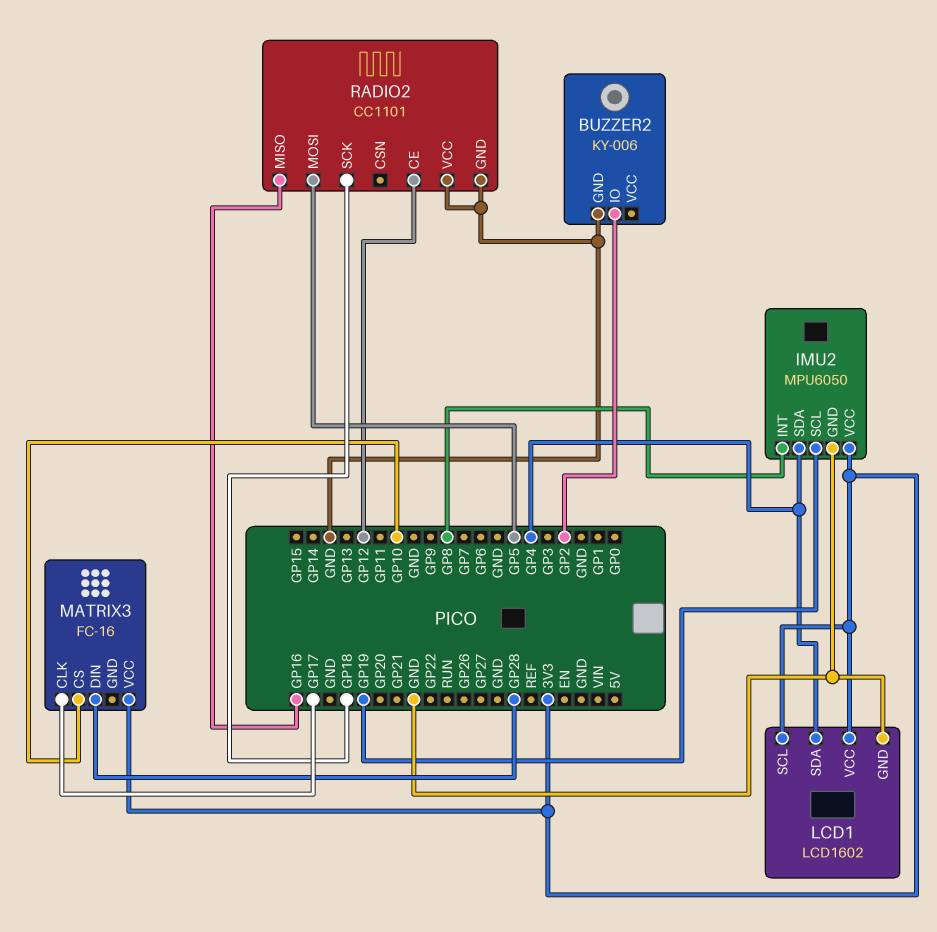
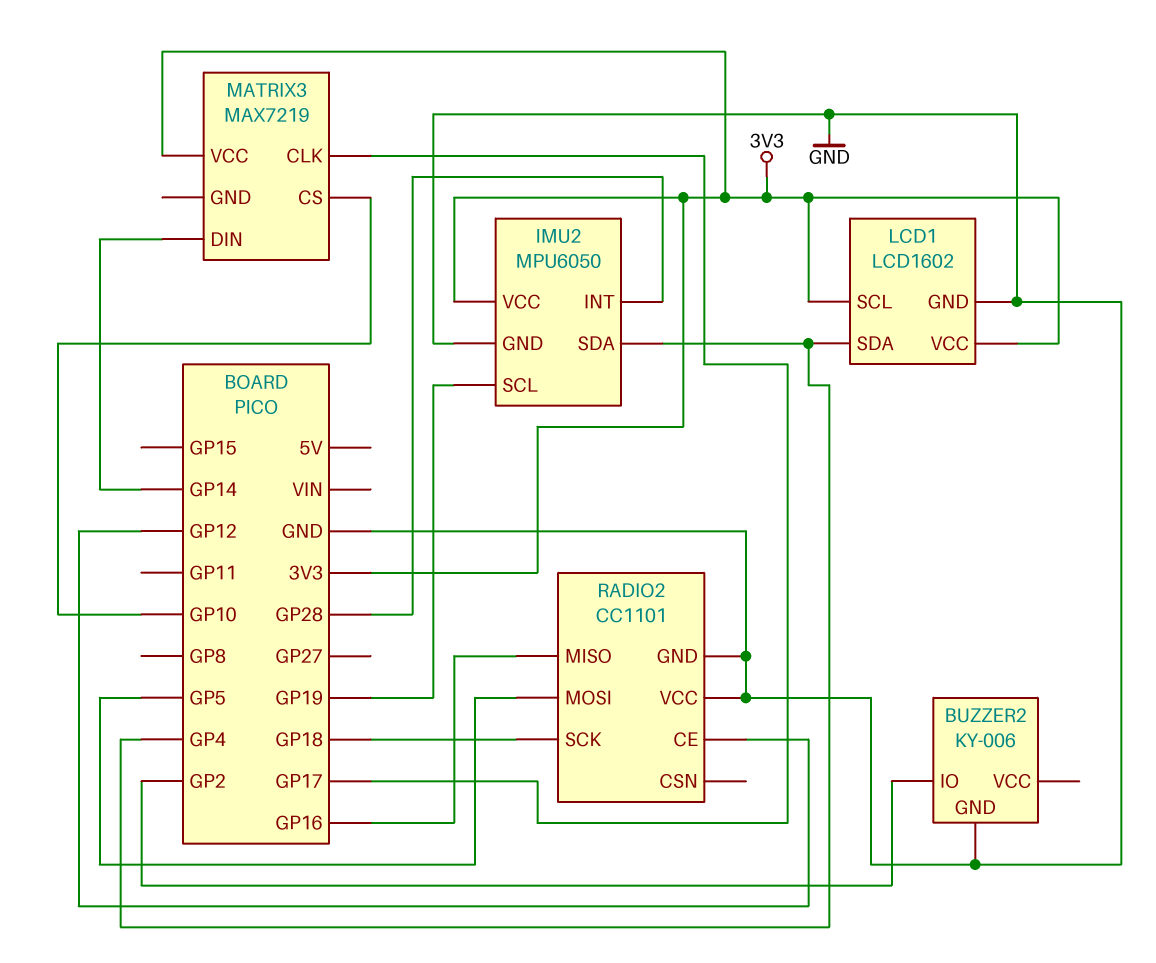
IMU2 pin INT: GP8 -> GP28
MATRIX3: FC-16 -> MAX7219
MATRIX3 pin DIN: GP28 -> GP14

